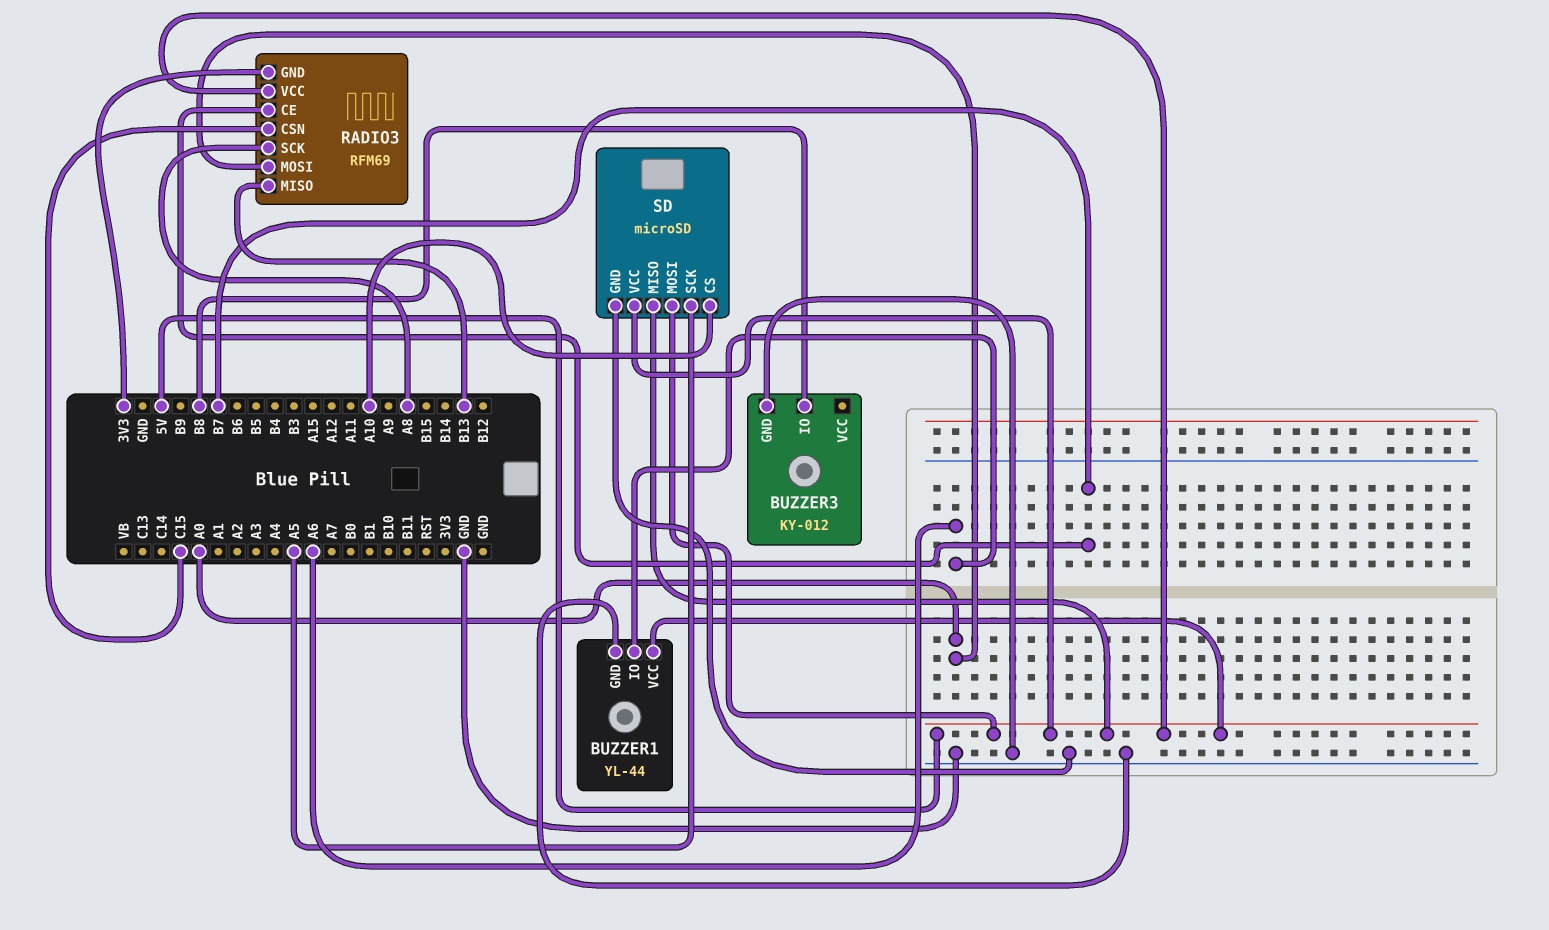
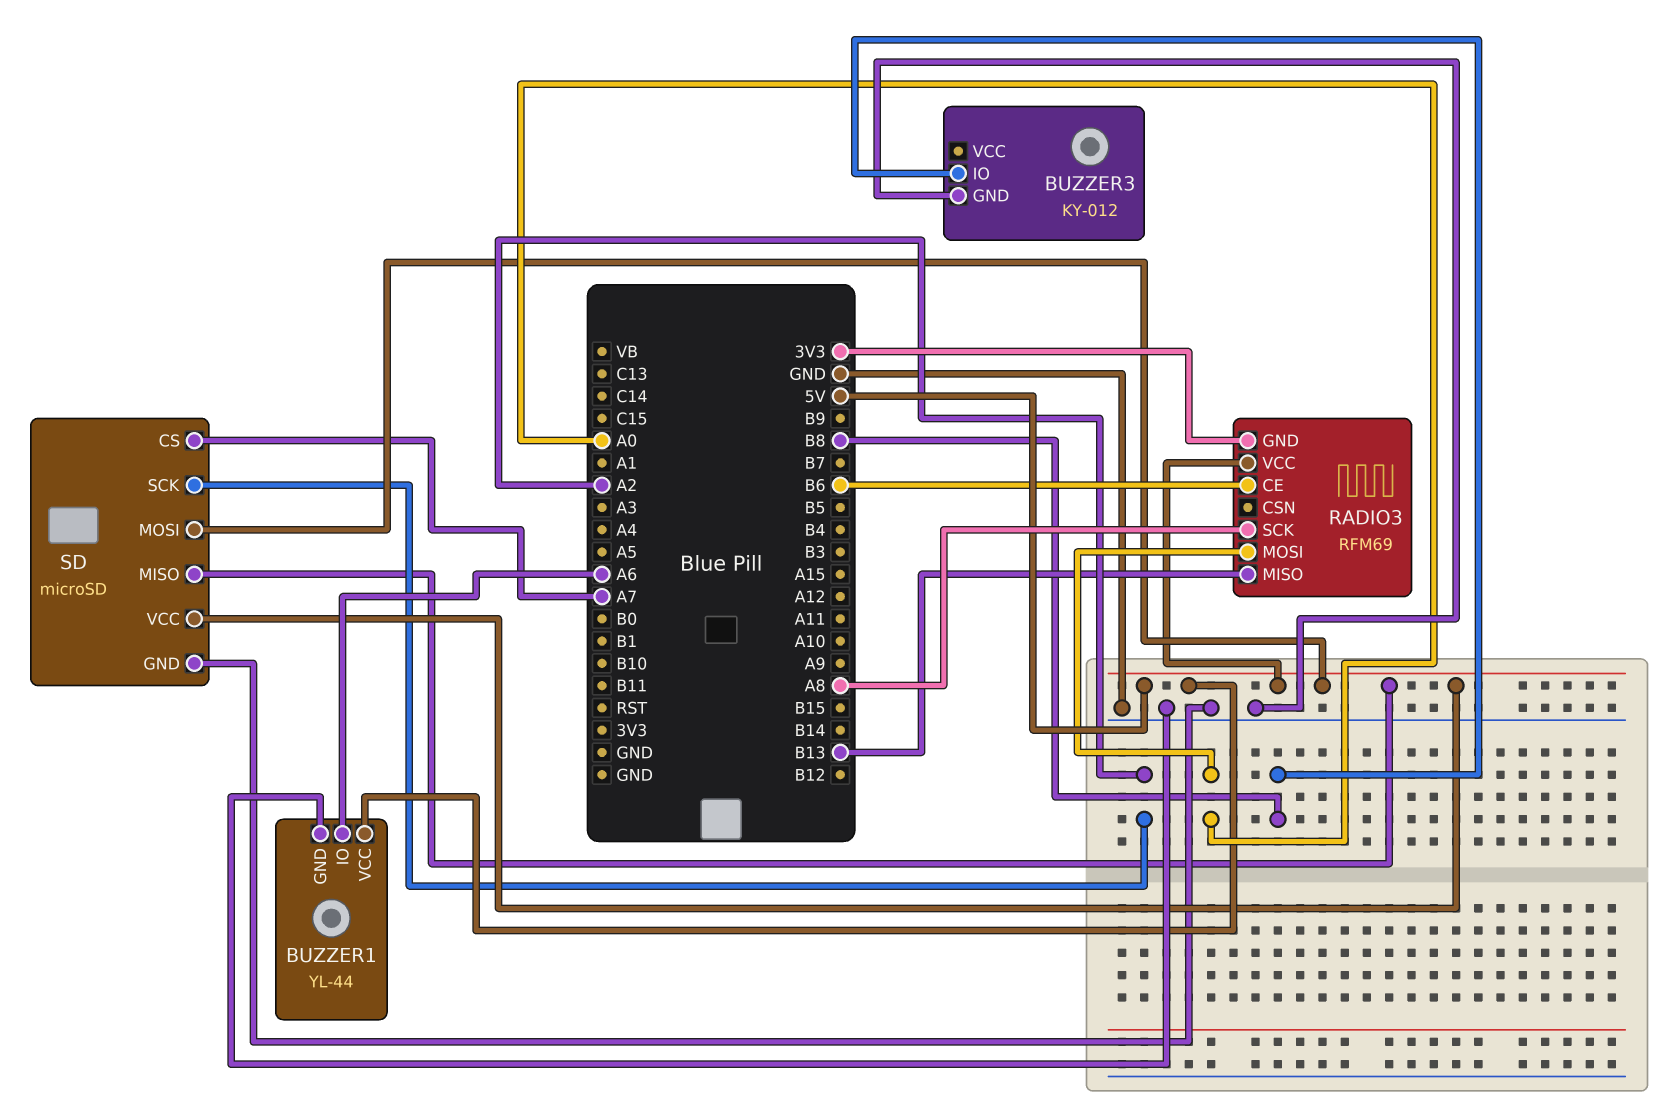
RADIO3 pin CE: B7 -> B6
RADIO3 pin CSN: C15 -> none
SD pin CS: A10 -> A7
SD pin SCK: A5 -> A2

